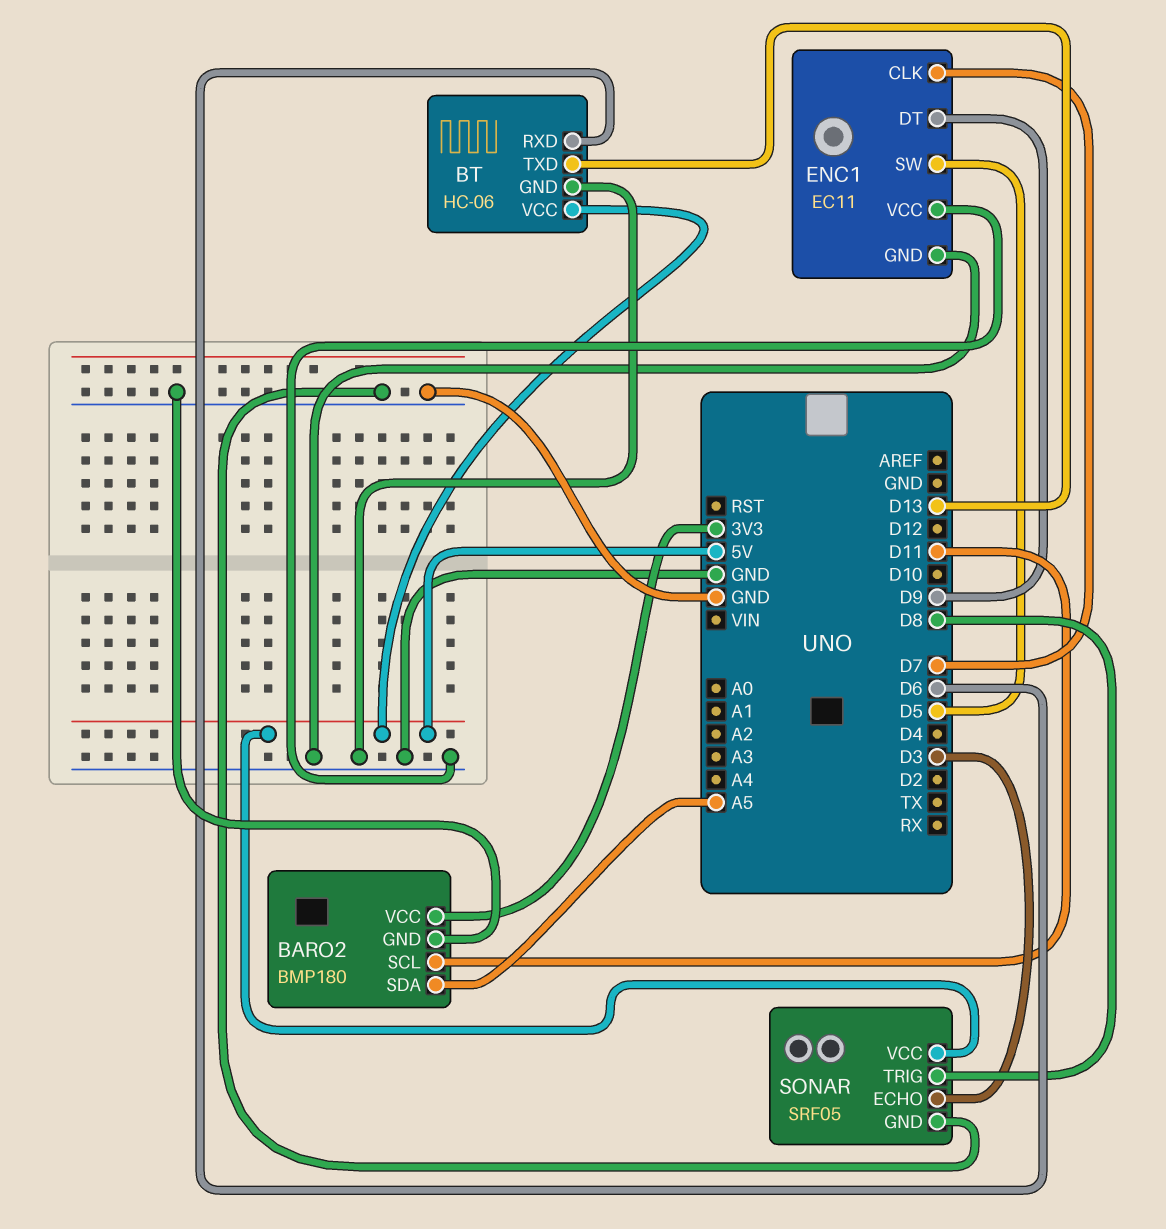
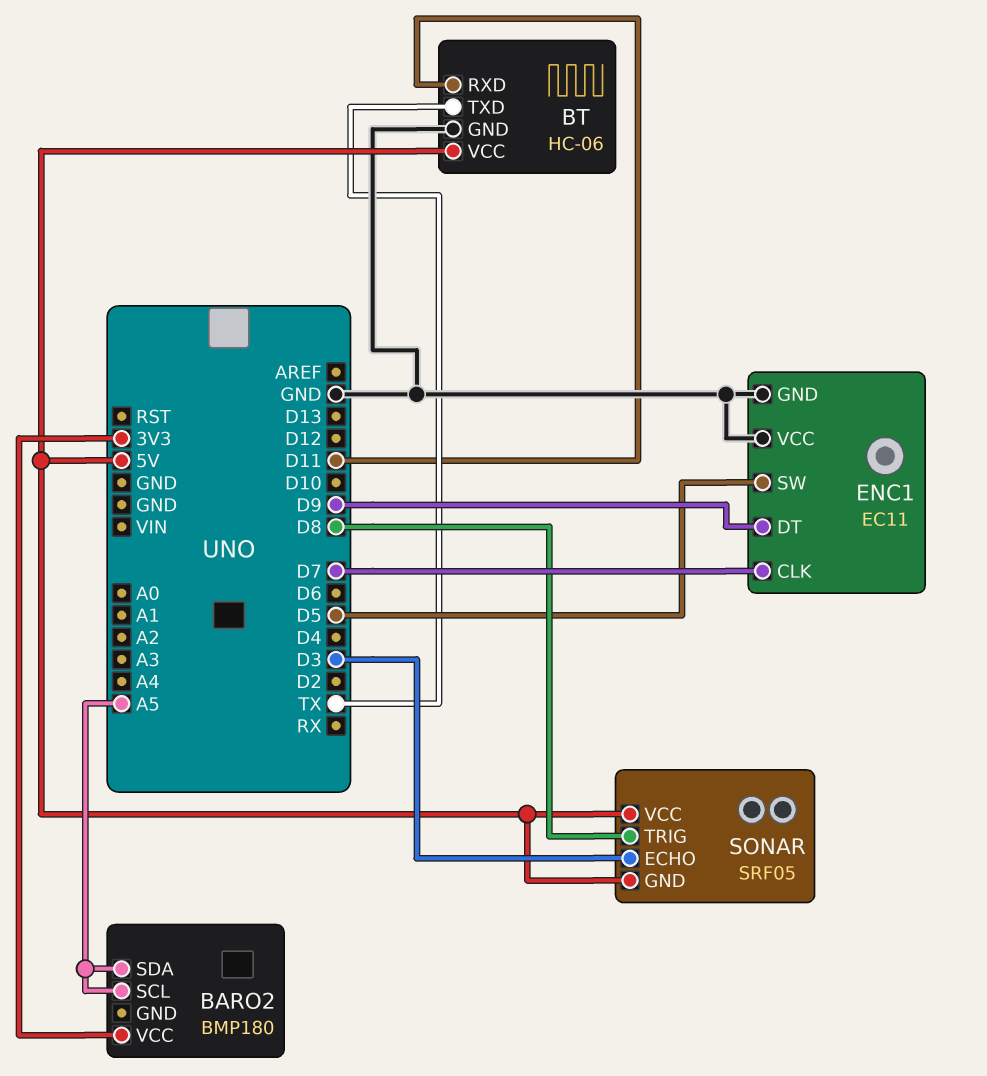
BARO2 pin GND: GND -> none
BARO2 pin SCL: D11 -> A5
BT pin RXD: D6 -> D11
BT pin TXD: D13 -> TX
SONAR pin GND: GND -> 5V

